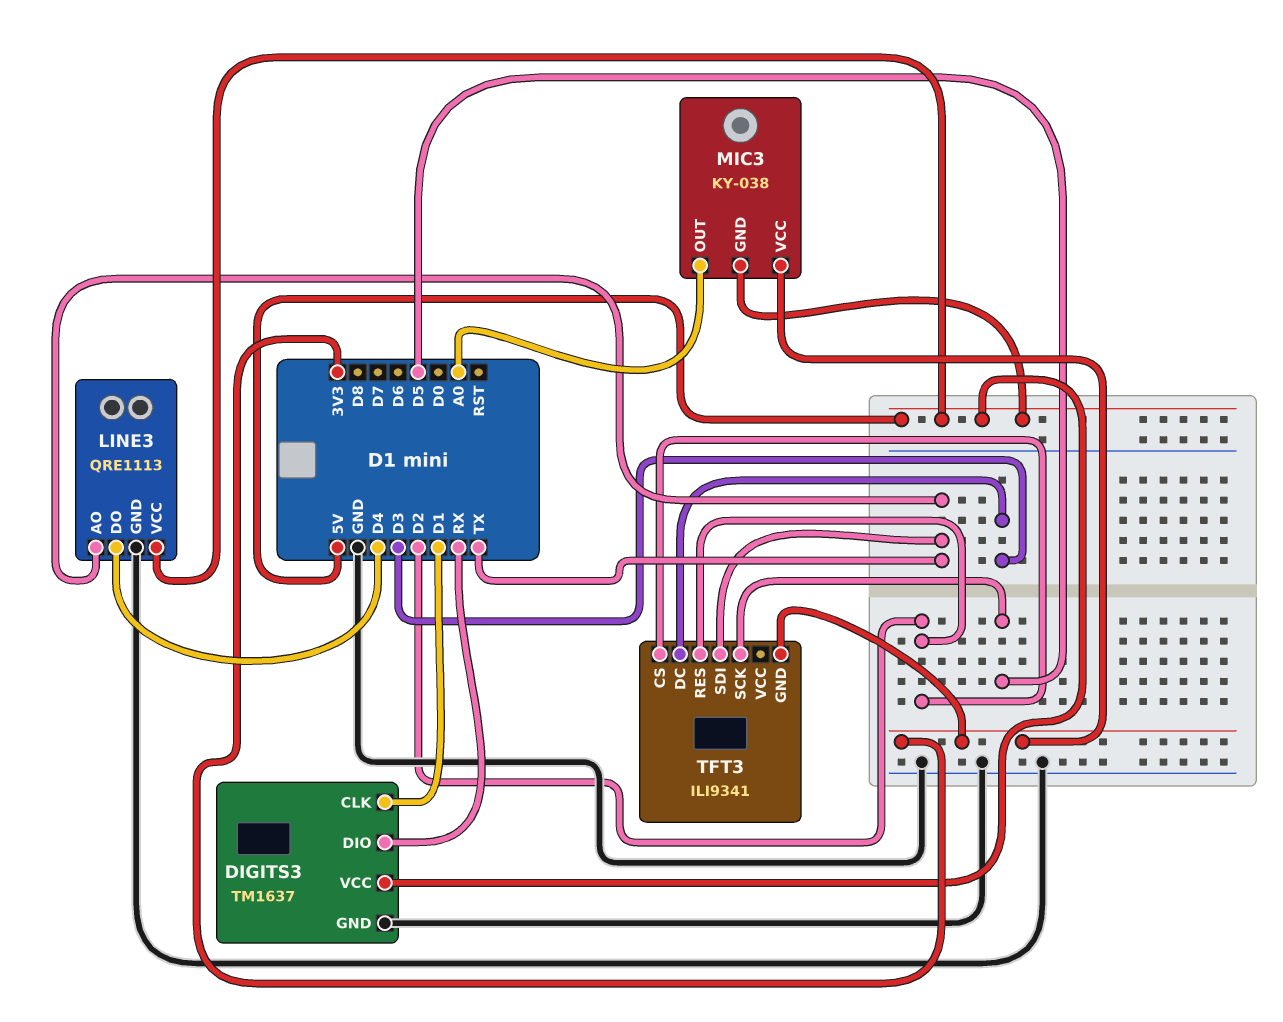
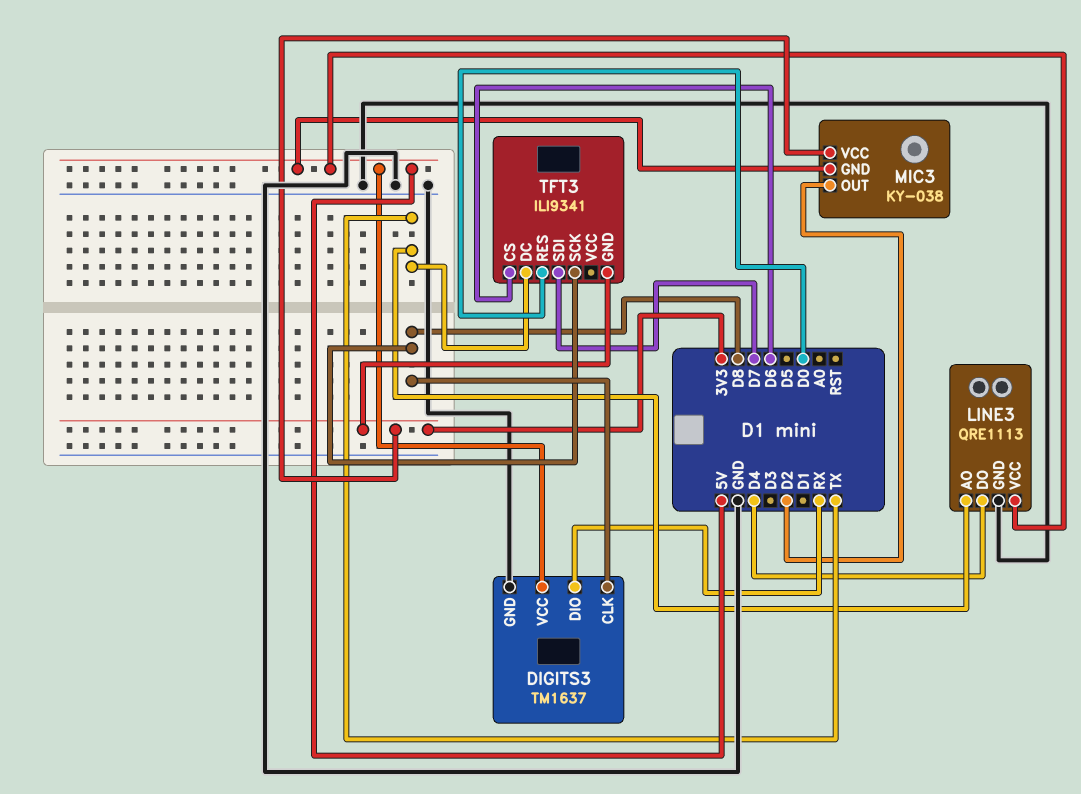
DIGITS3 pin CLK: D1 -> D8
MIC3 pin OUT: A0 -> D2
TFT3 pin CS: D2 -> D6
TFT3 pin DC: D3 -> TX
TFT3 pin RES: D2 -> D0
TFT3 pin SCK: D5 -> D8
TFT3 pin SDI: TX -> D7

